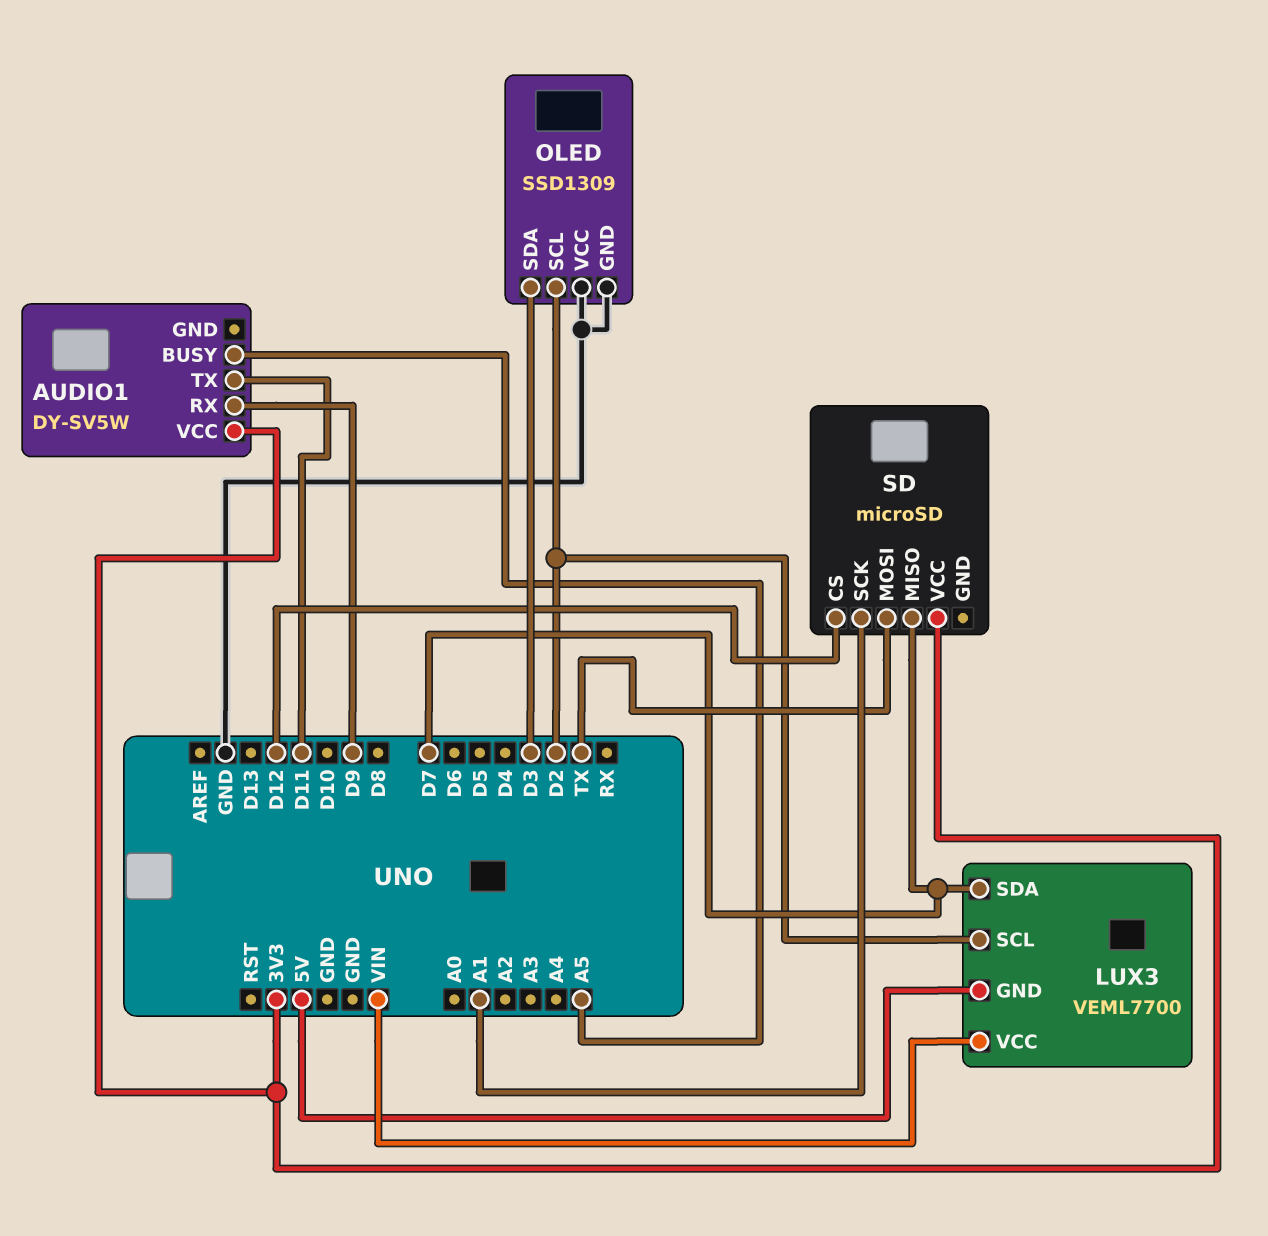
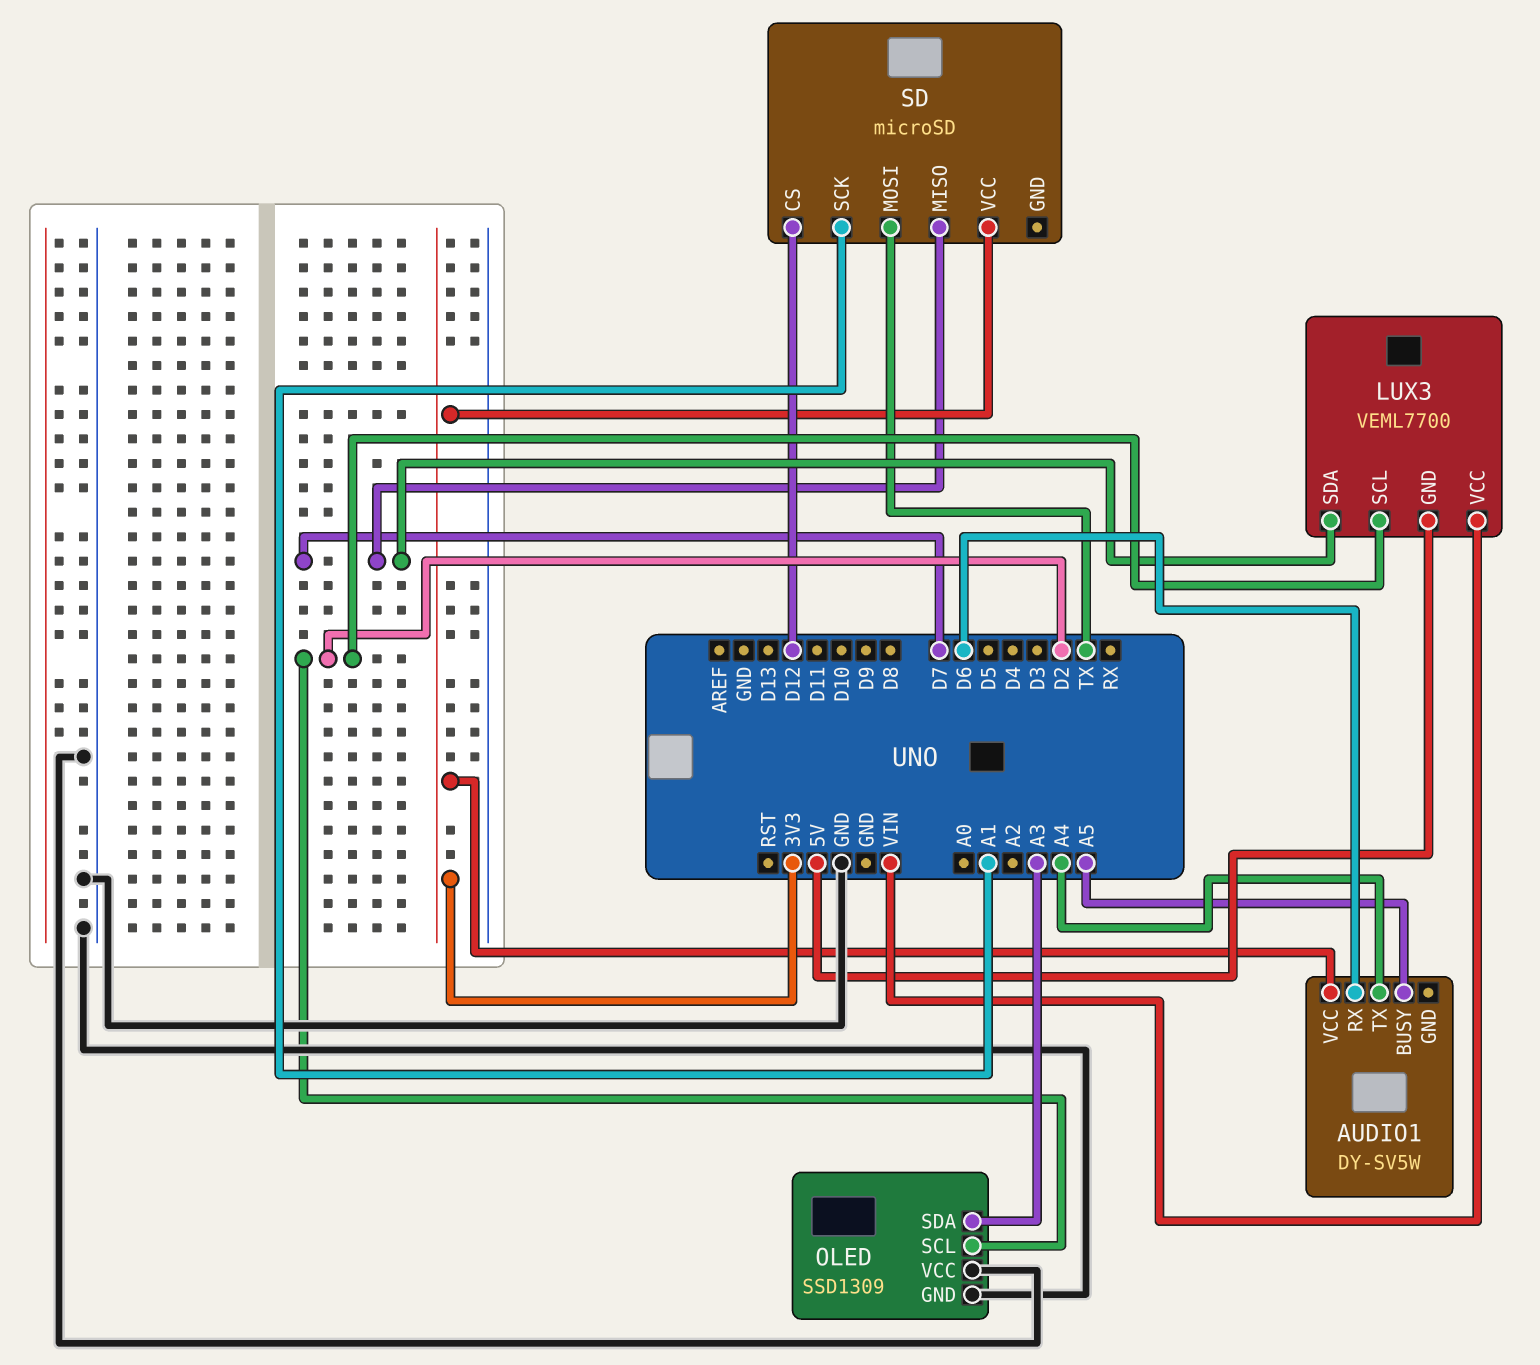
AUDIO1 pin RX: D9 -> D6
AUDIO1 pin TX: D11 -> A4
OLED pin SDA: D3 -> A3

